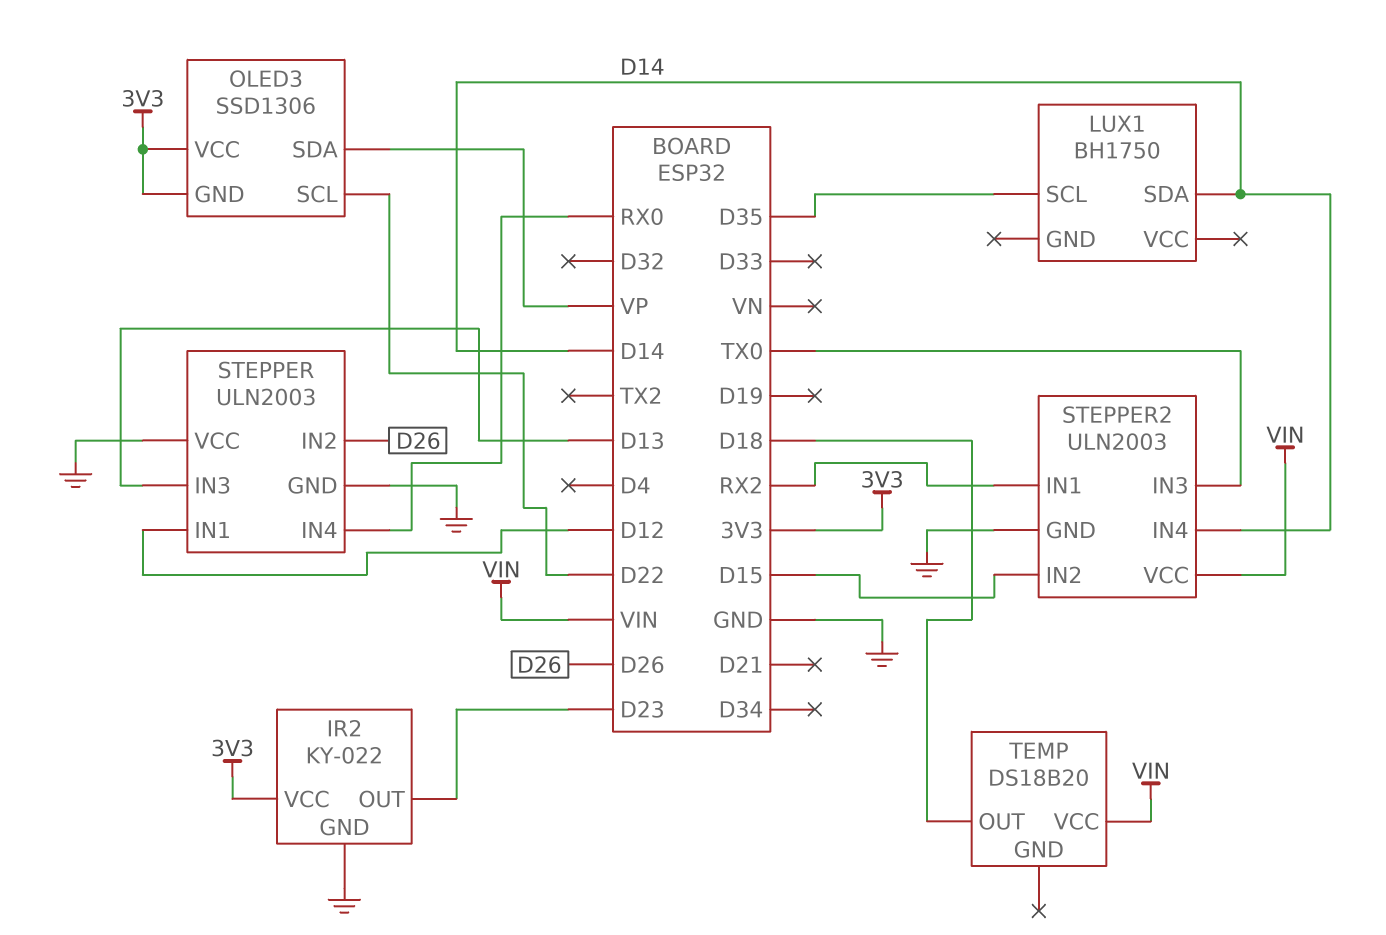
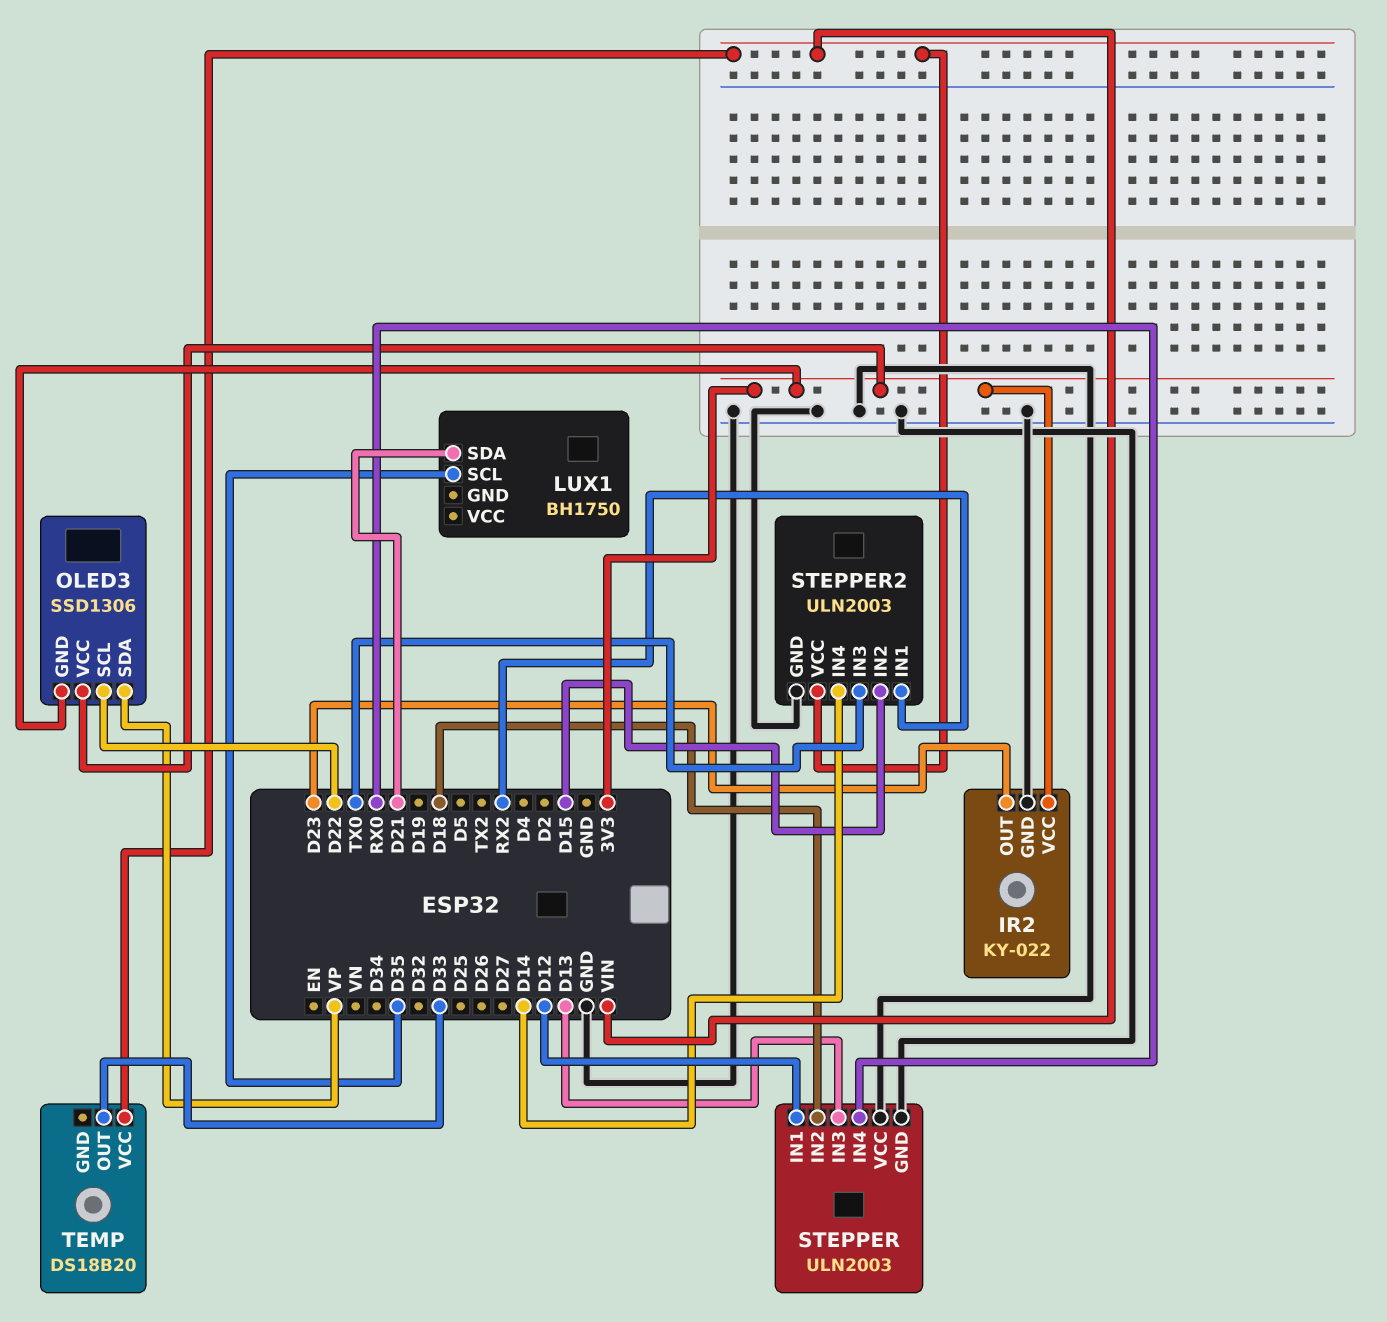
LUX1 pin SDA: D14 -> D21
STEPPER pin IN2: D26 -> D18
TEMP pin OUT: D18 -> D33

